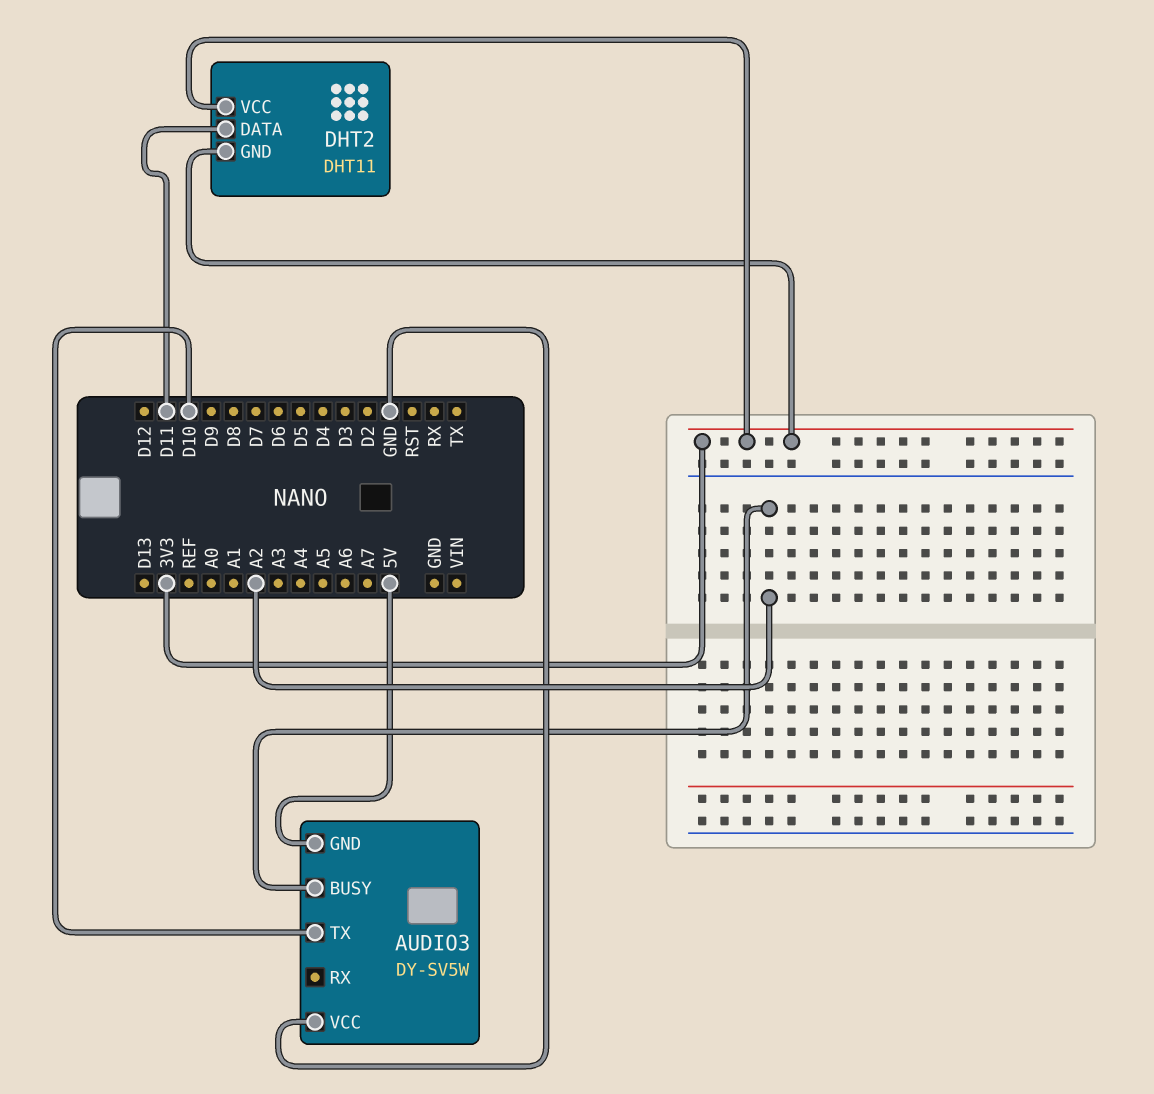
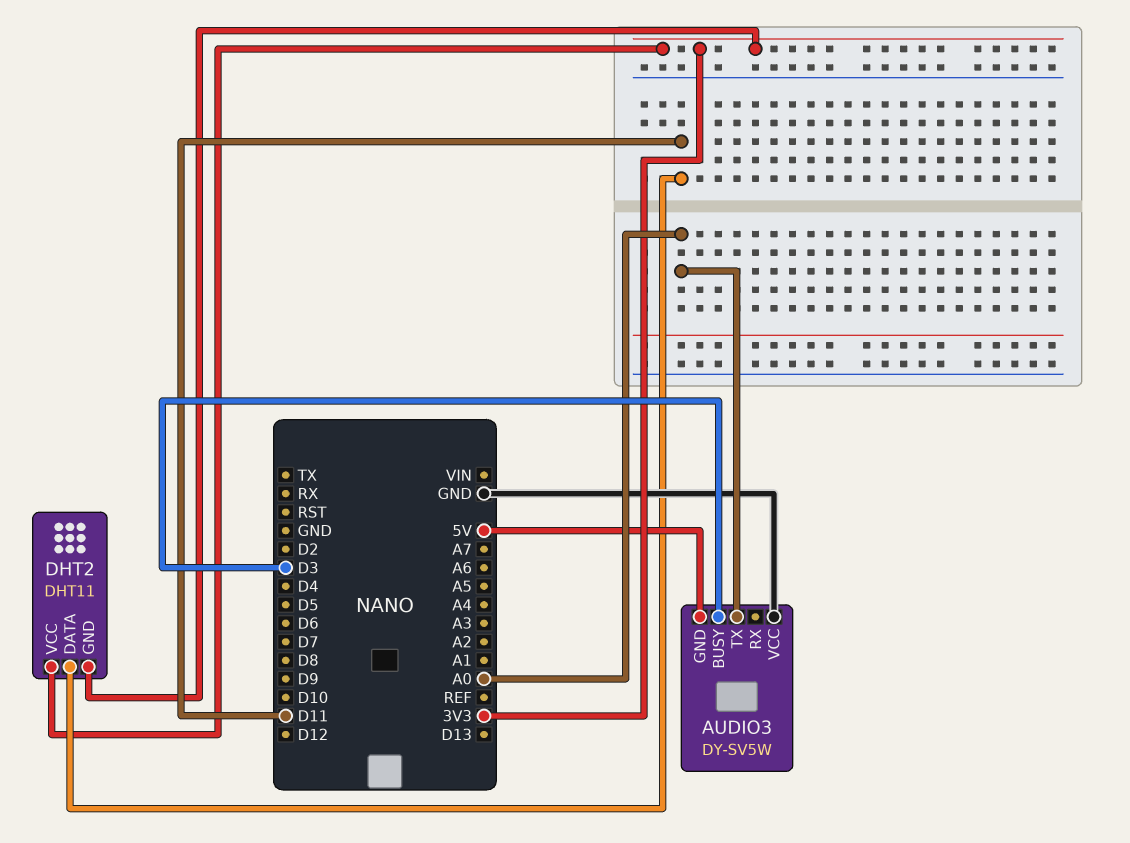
AUDIO3 pin BUSY: A2 -> D3
AUDIO3 pin TX: D10 -> A0

